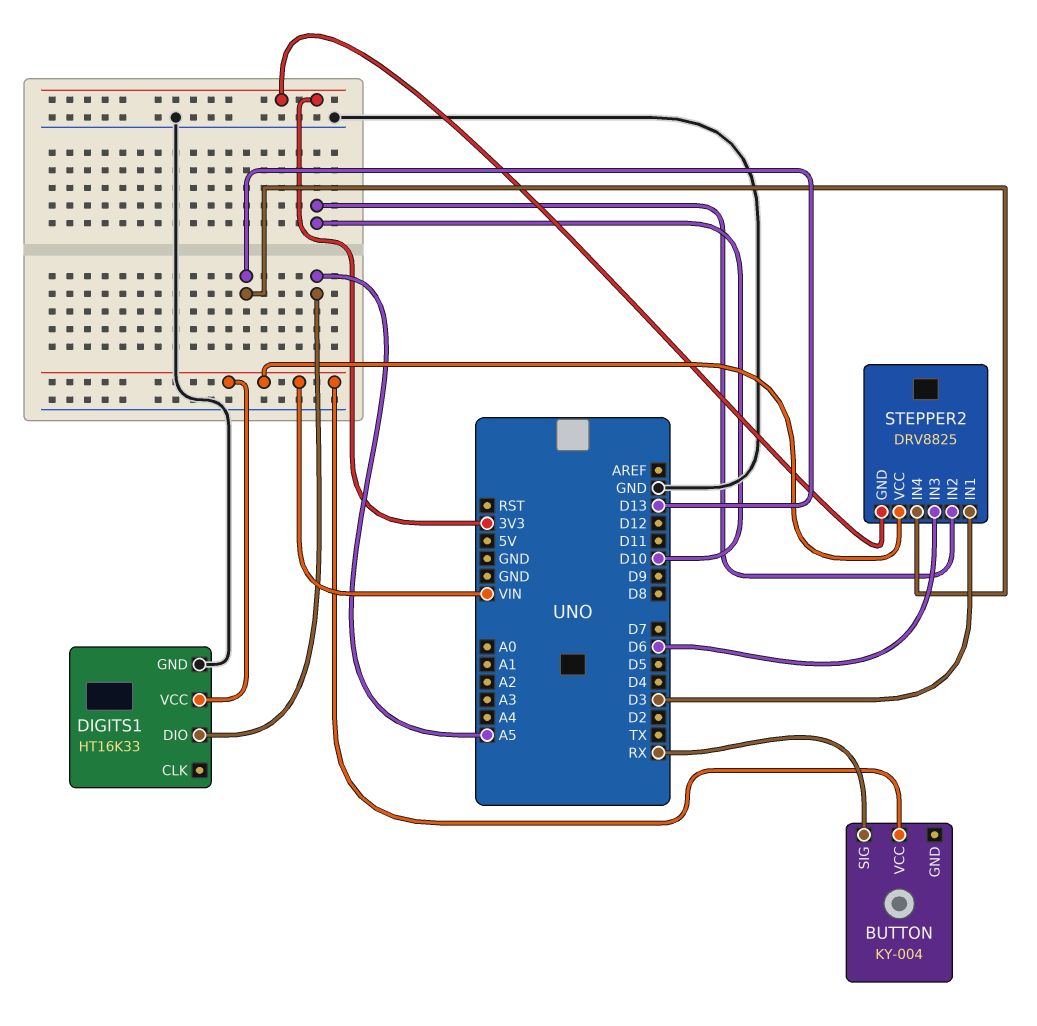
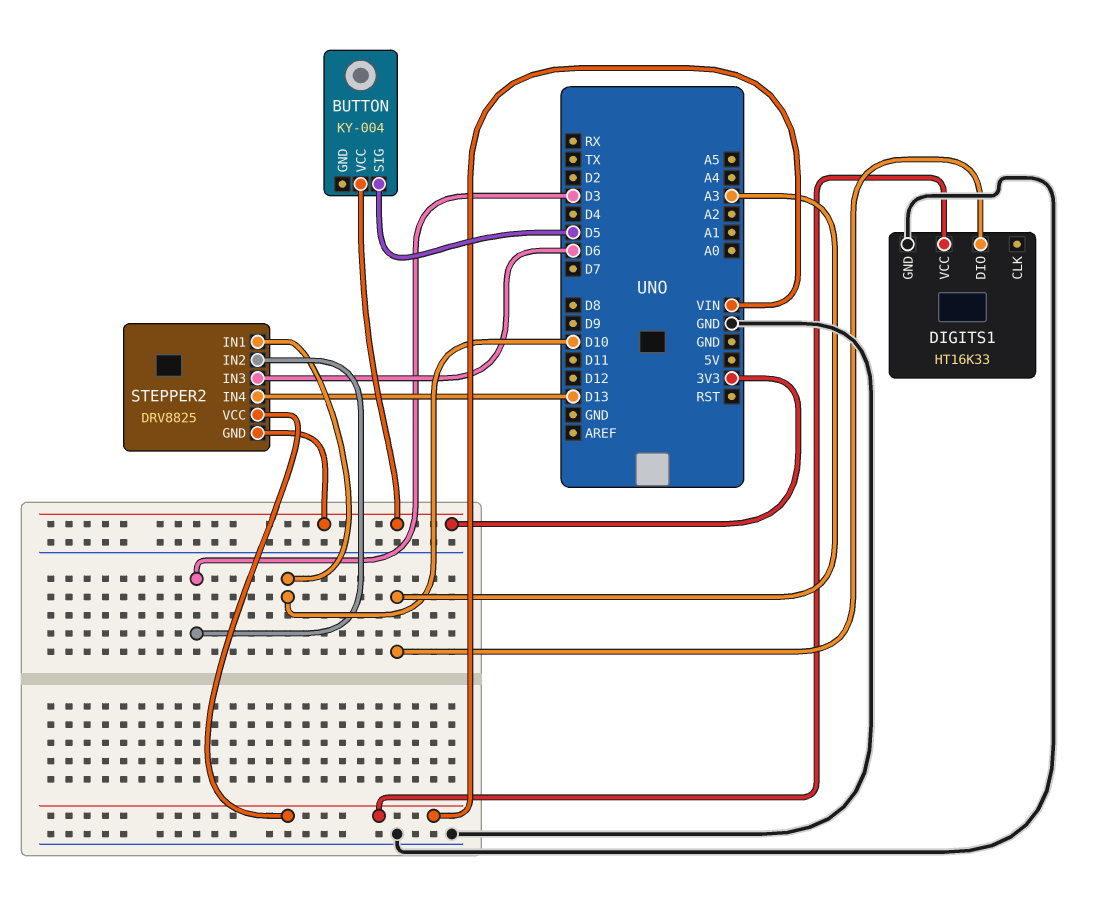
BUTTON pin SIG: RX -> D5
BUTTON pin VCC: VIN -> 3V3
DIGITS1 pin DIO: A5 -> A3
STEPPER2 pin IN1: D3 -> D10
STEPPER2 pin IN2: D10 -> D3

